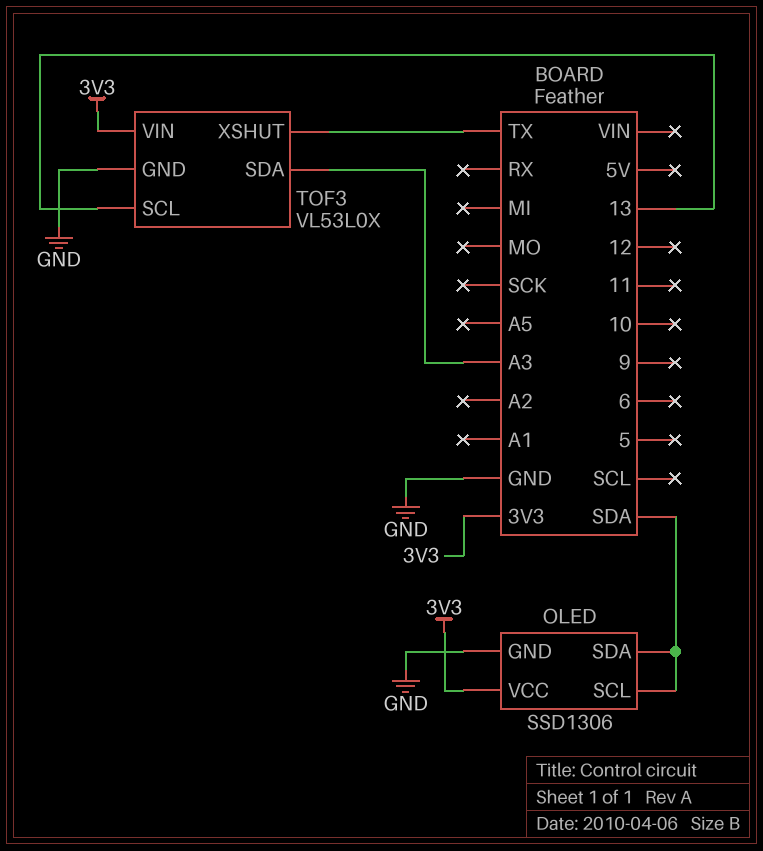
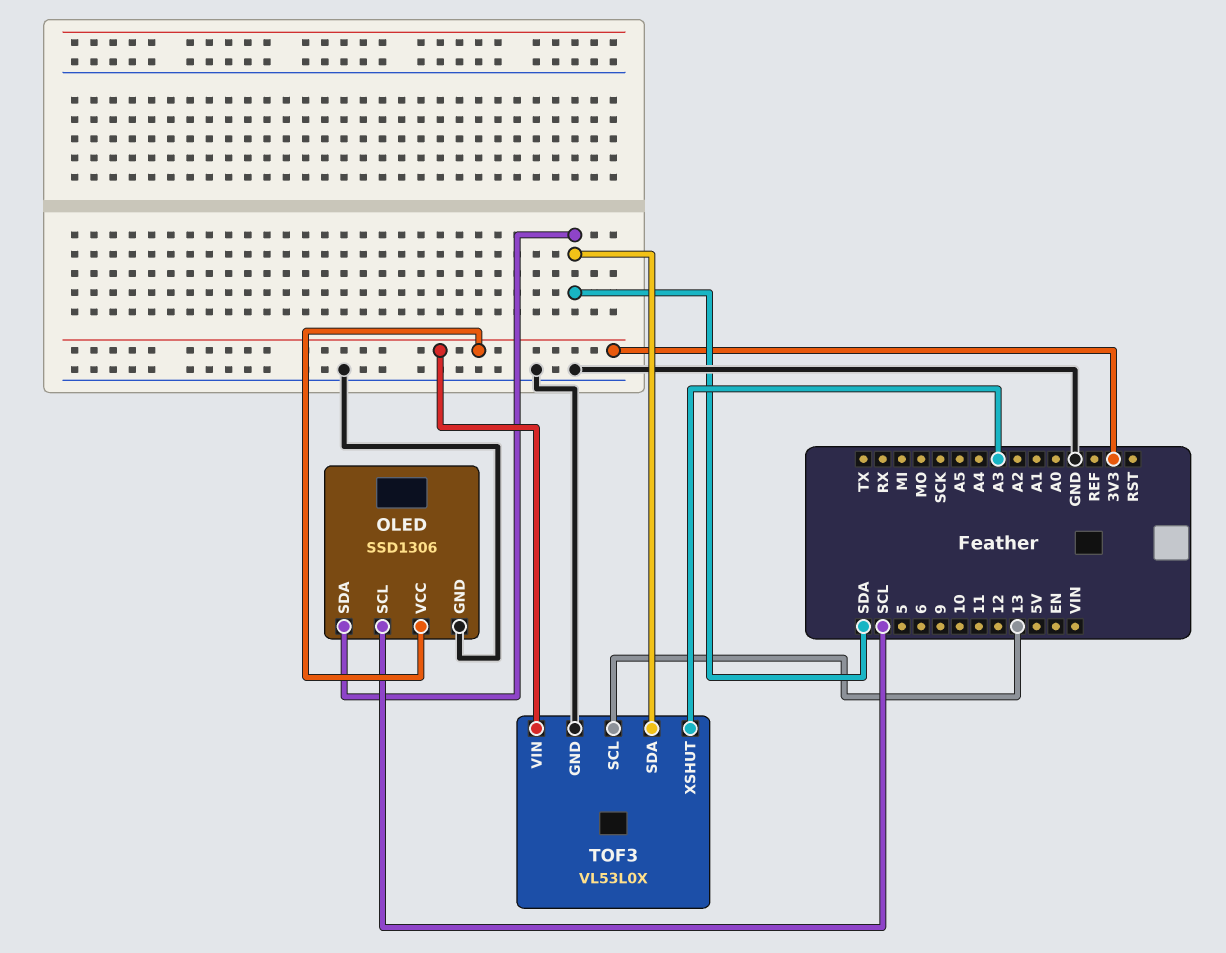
OLED pin SCL: SDA -> SCL
TOF3 pin SDA: A3 -> SDA
TOF3 pin XSHUT: TX -> A3

